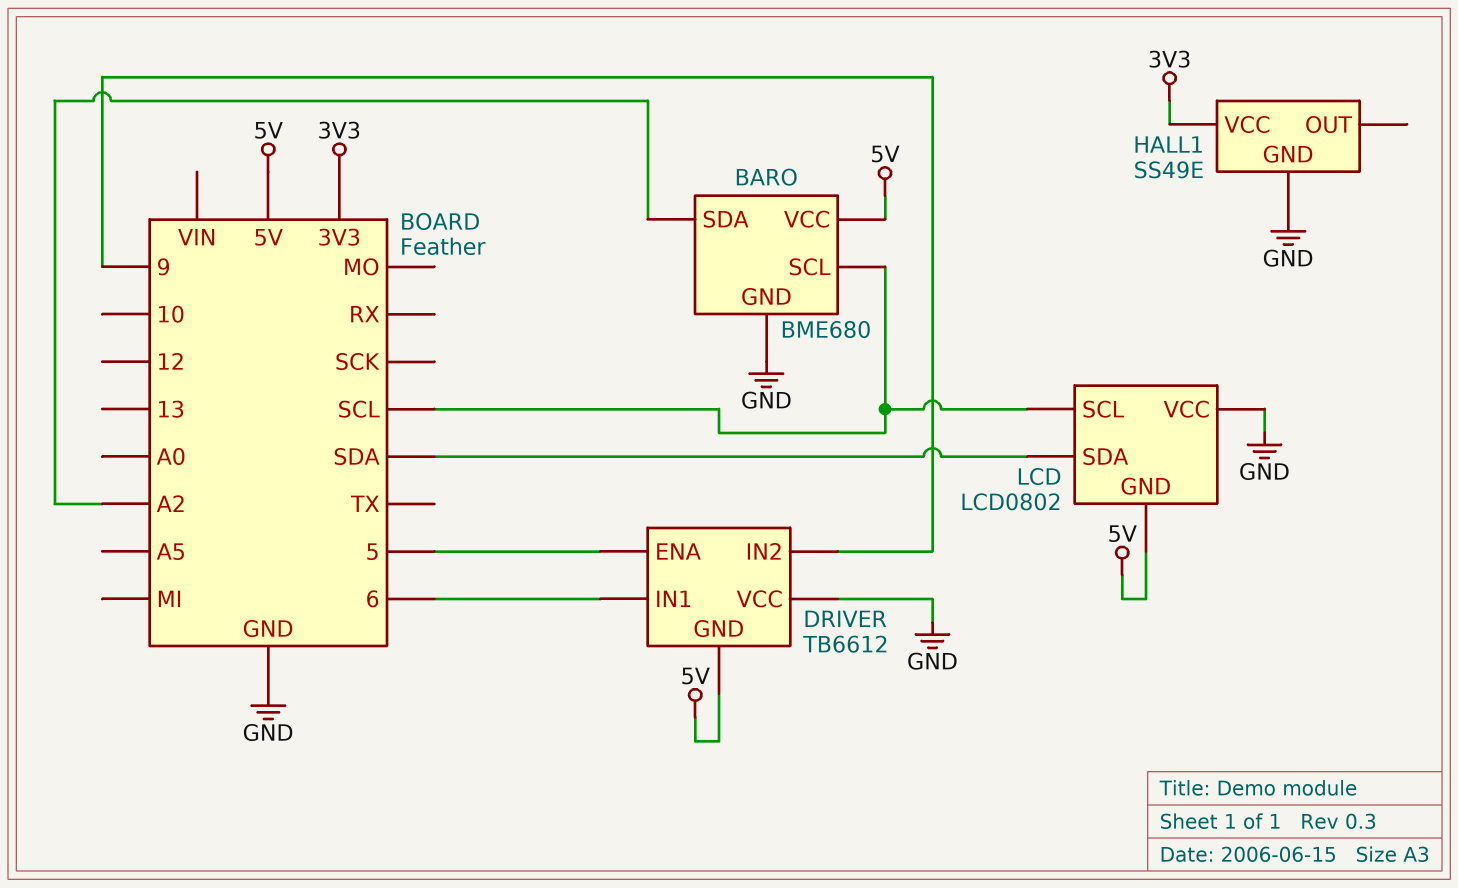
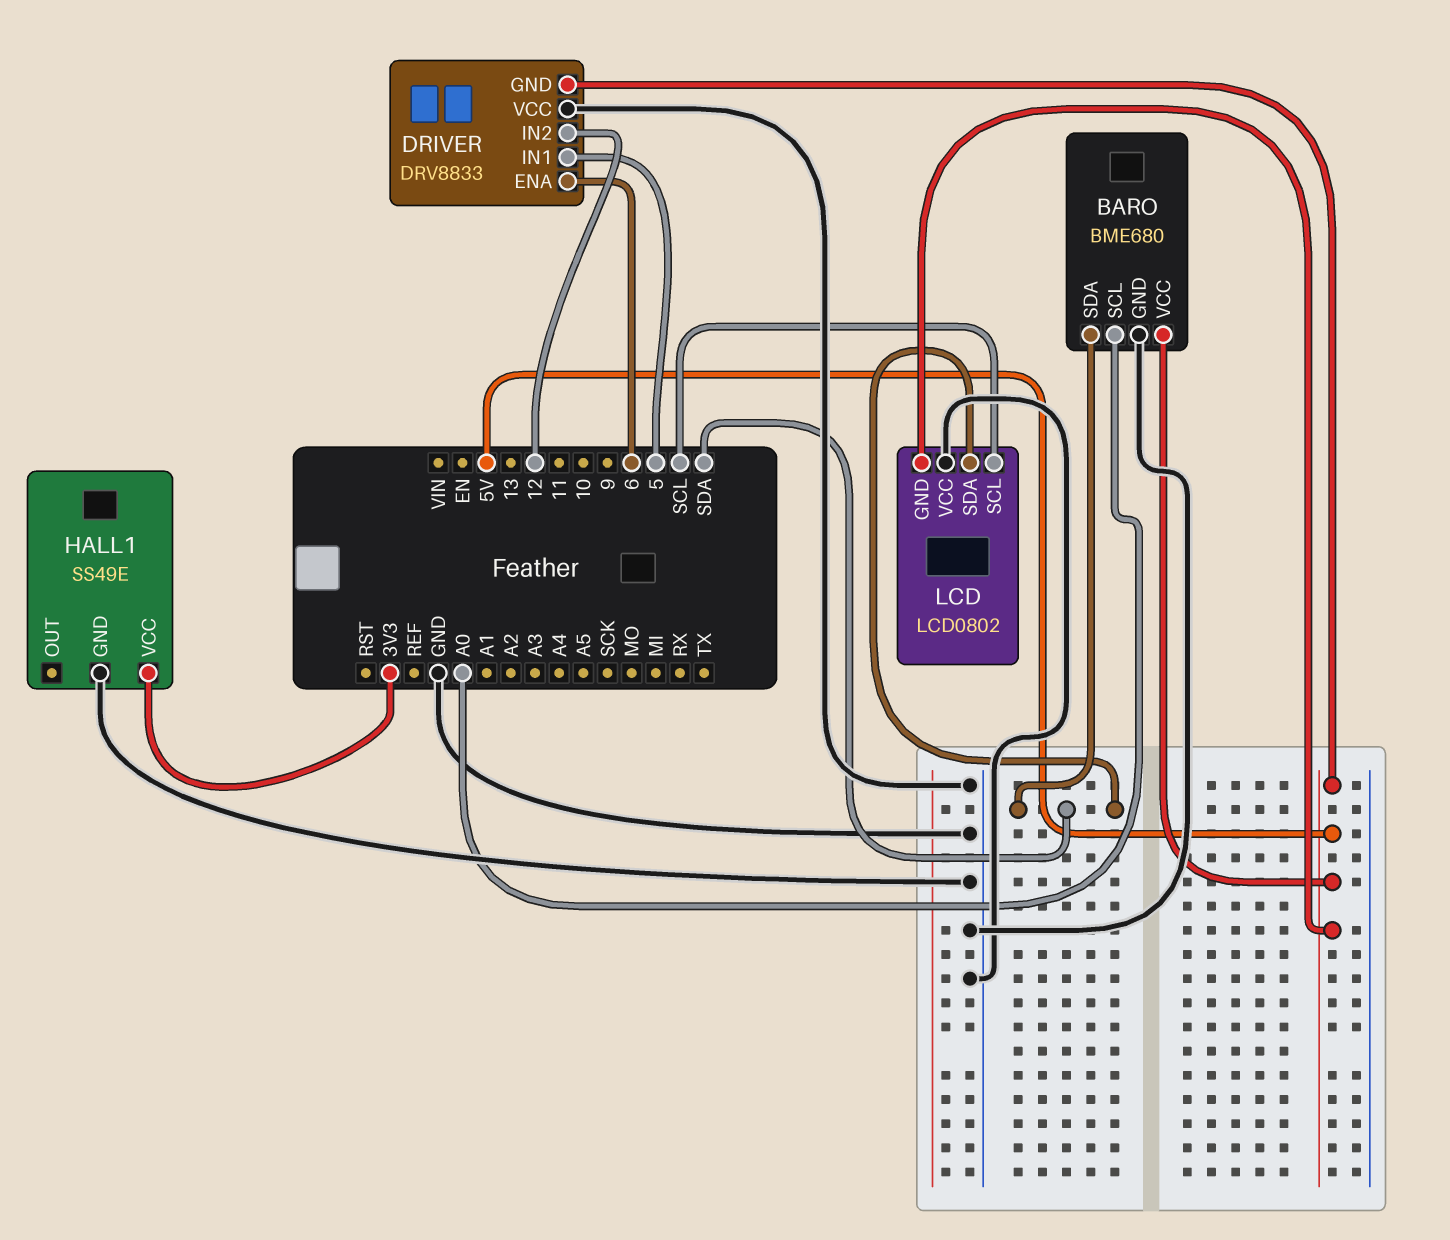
BARO pin SCL: SCL -> A0
BARO pin SDA: A2 -> SDA
DRIVER: TB6612 -> DRV8833
DRIVER pin ENA: 5 -> 6
DRIVER pin IN1: 6 -> 5
DRIVER pin IN2: 9 -> 12

